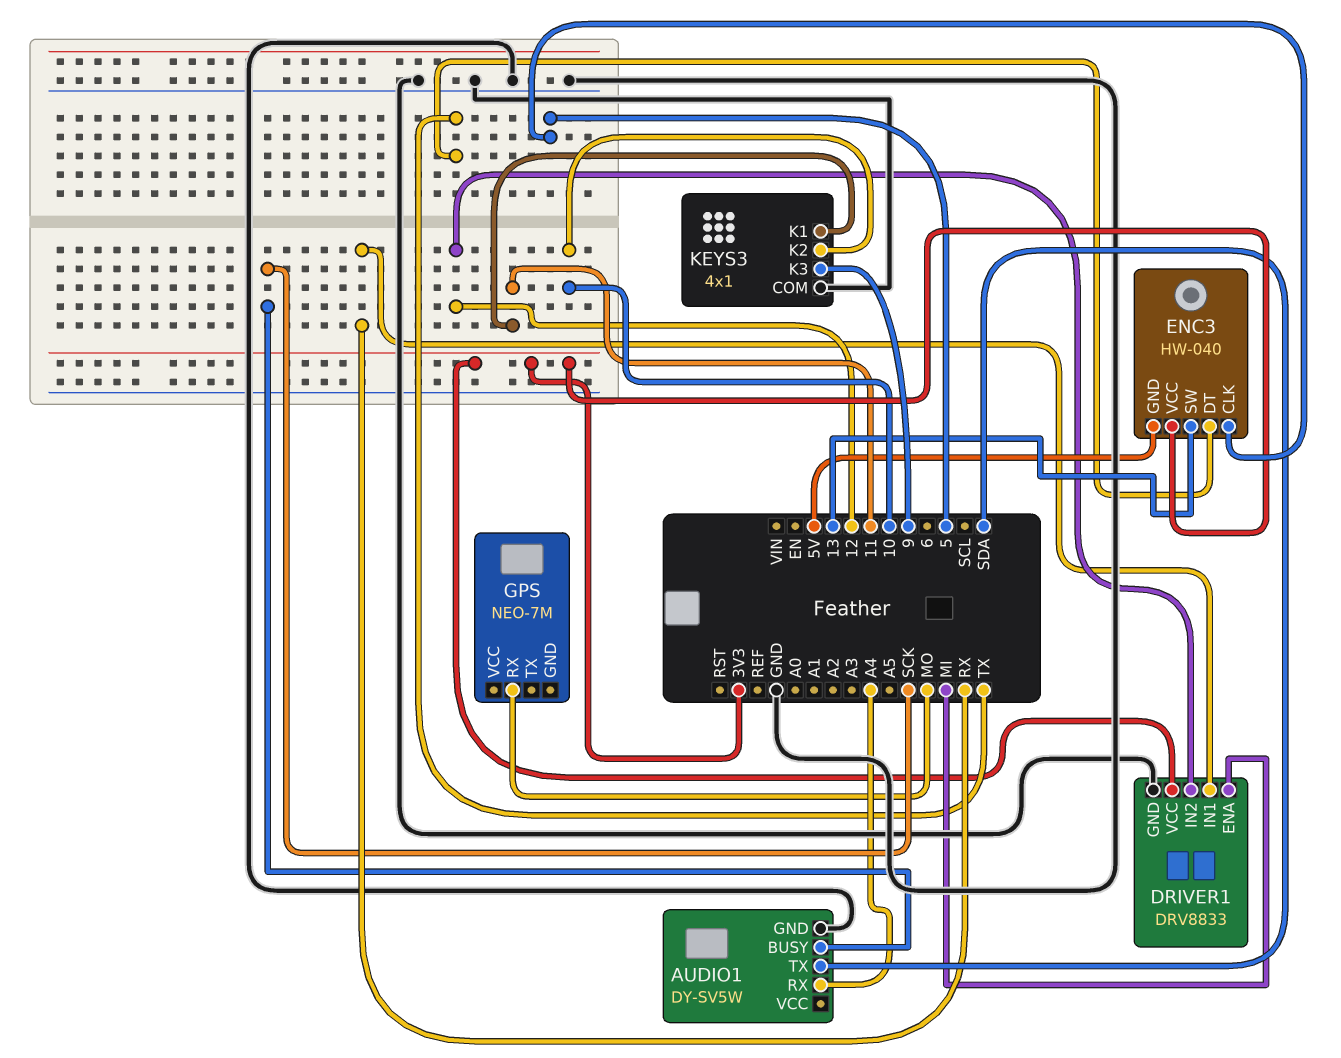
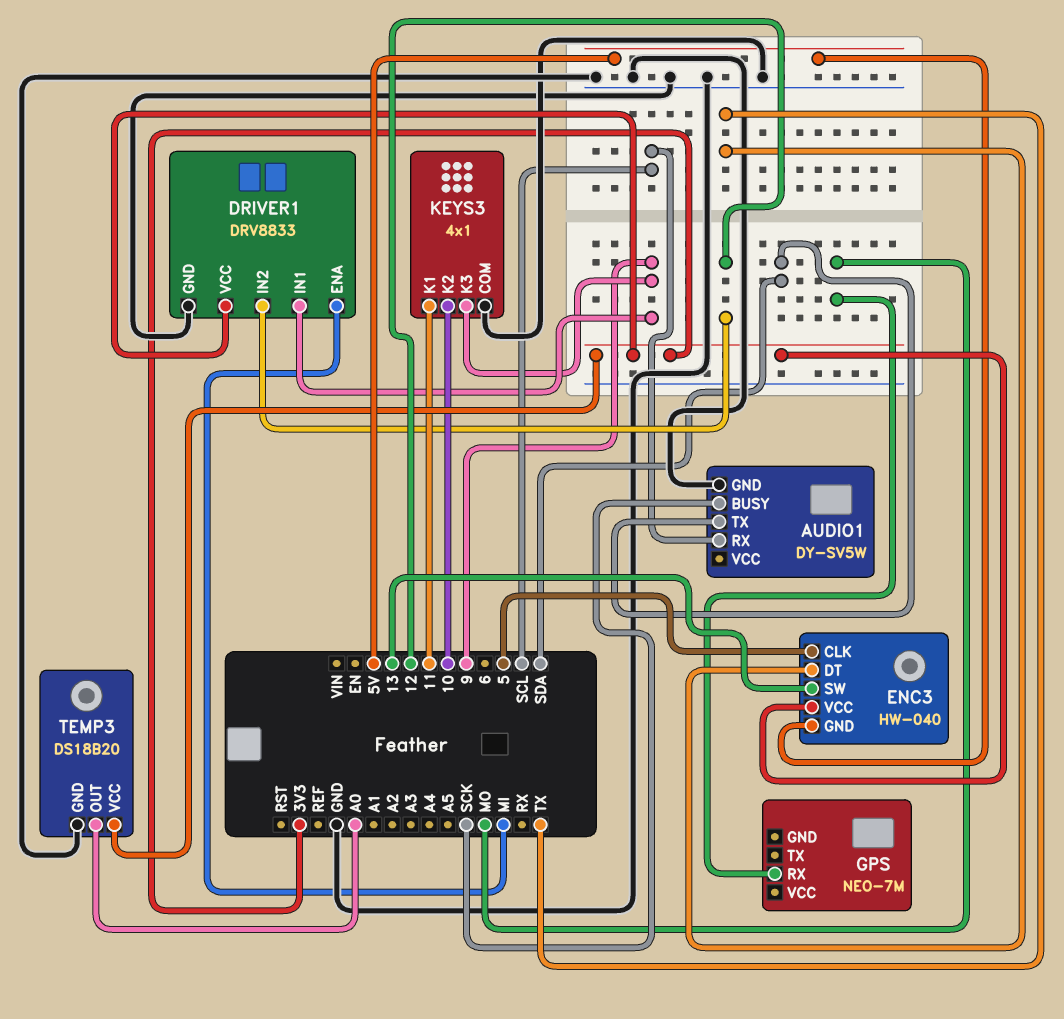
AUDIO1 pin RX: A4 -> SCL
DRIVER1 pin IN1: RX -> 9
TEMP3: none -> DS18B20
TEMP3 pin GND: none -> GND
TEMP3 pin OUT: none -> A0
TEMP3 pin VCC: none -> 3V3

